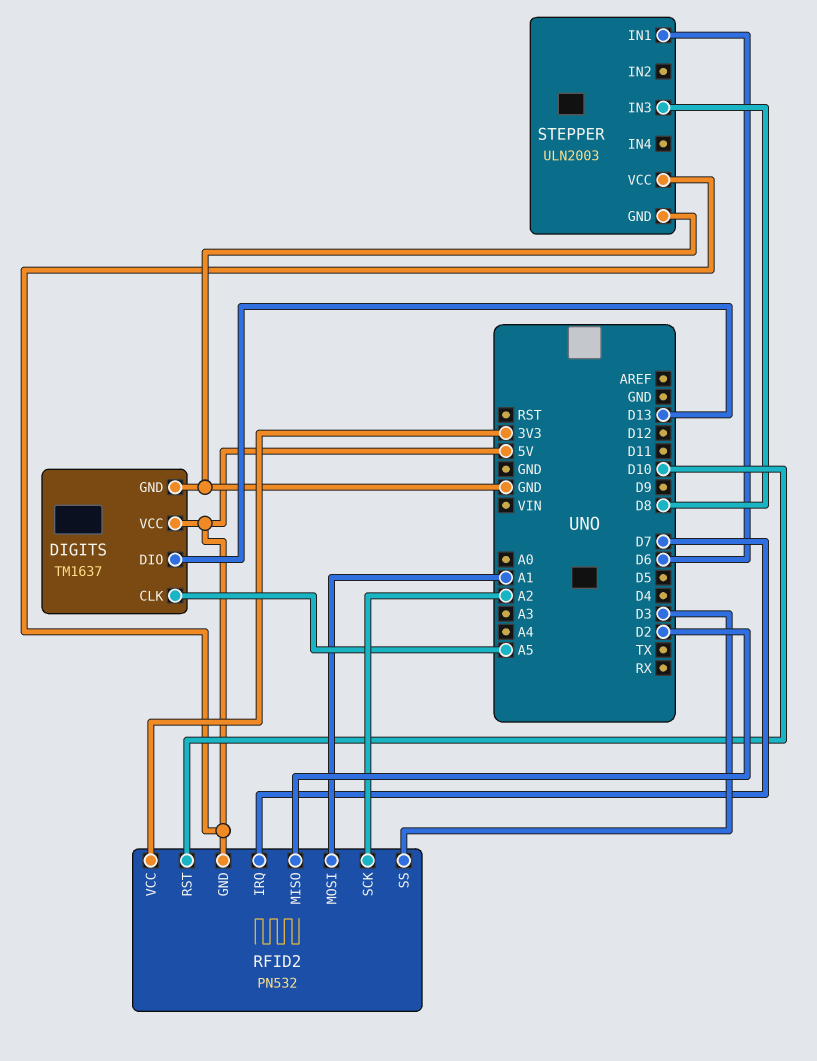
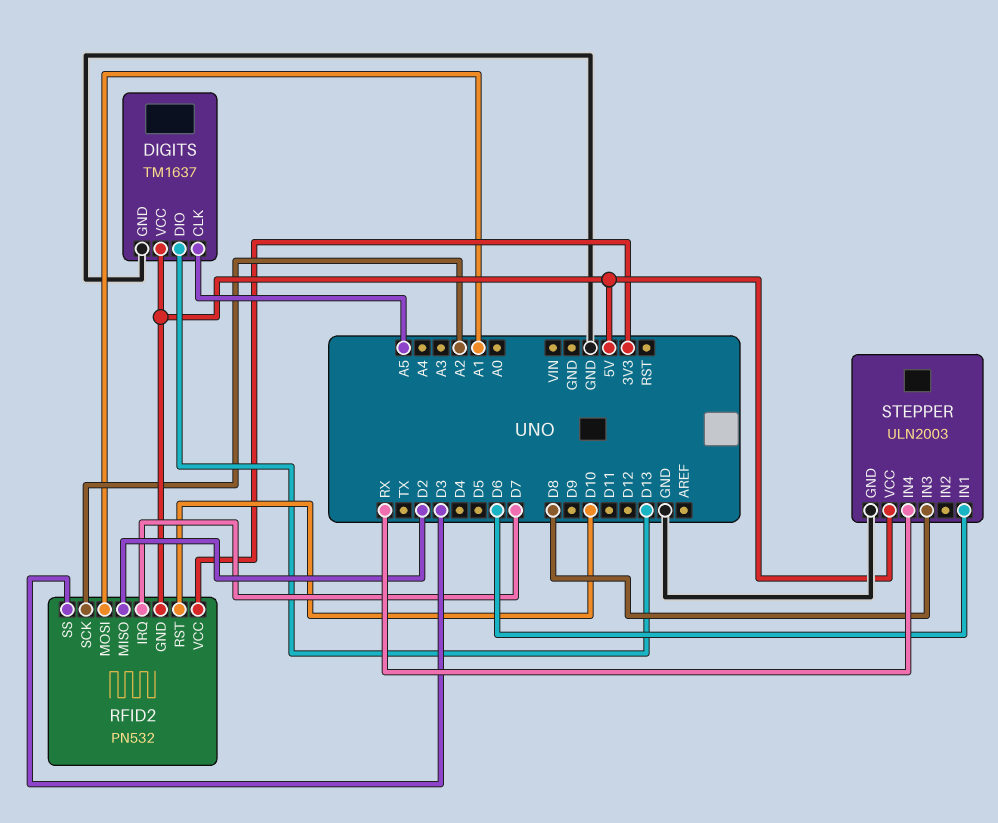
STEPPER pin IN4: none -> RX

